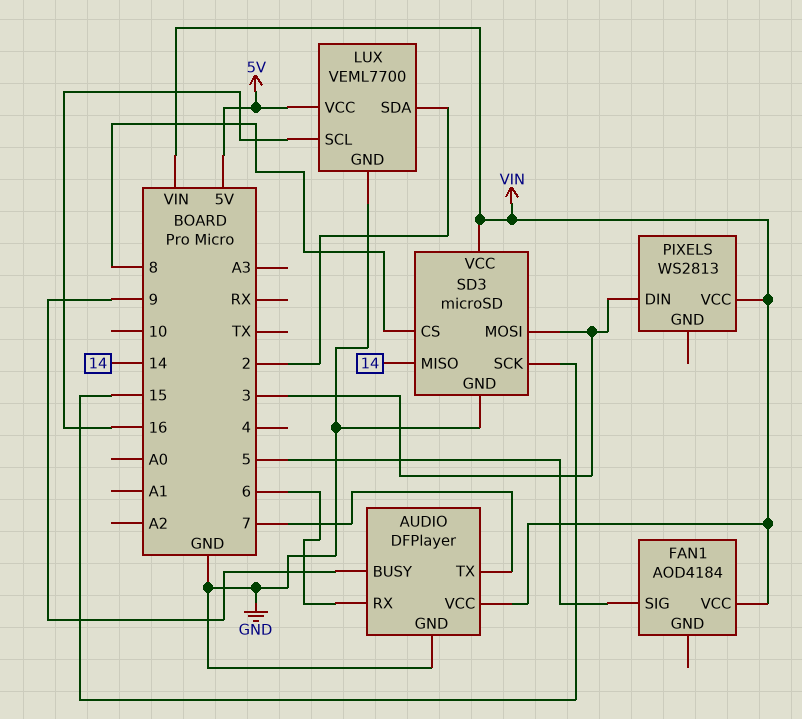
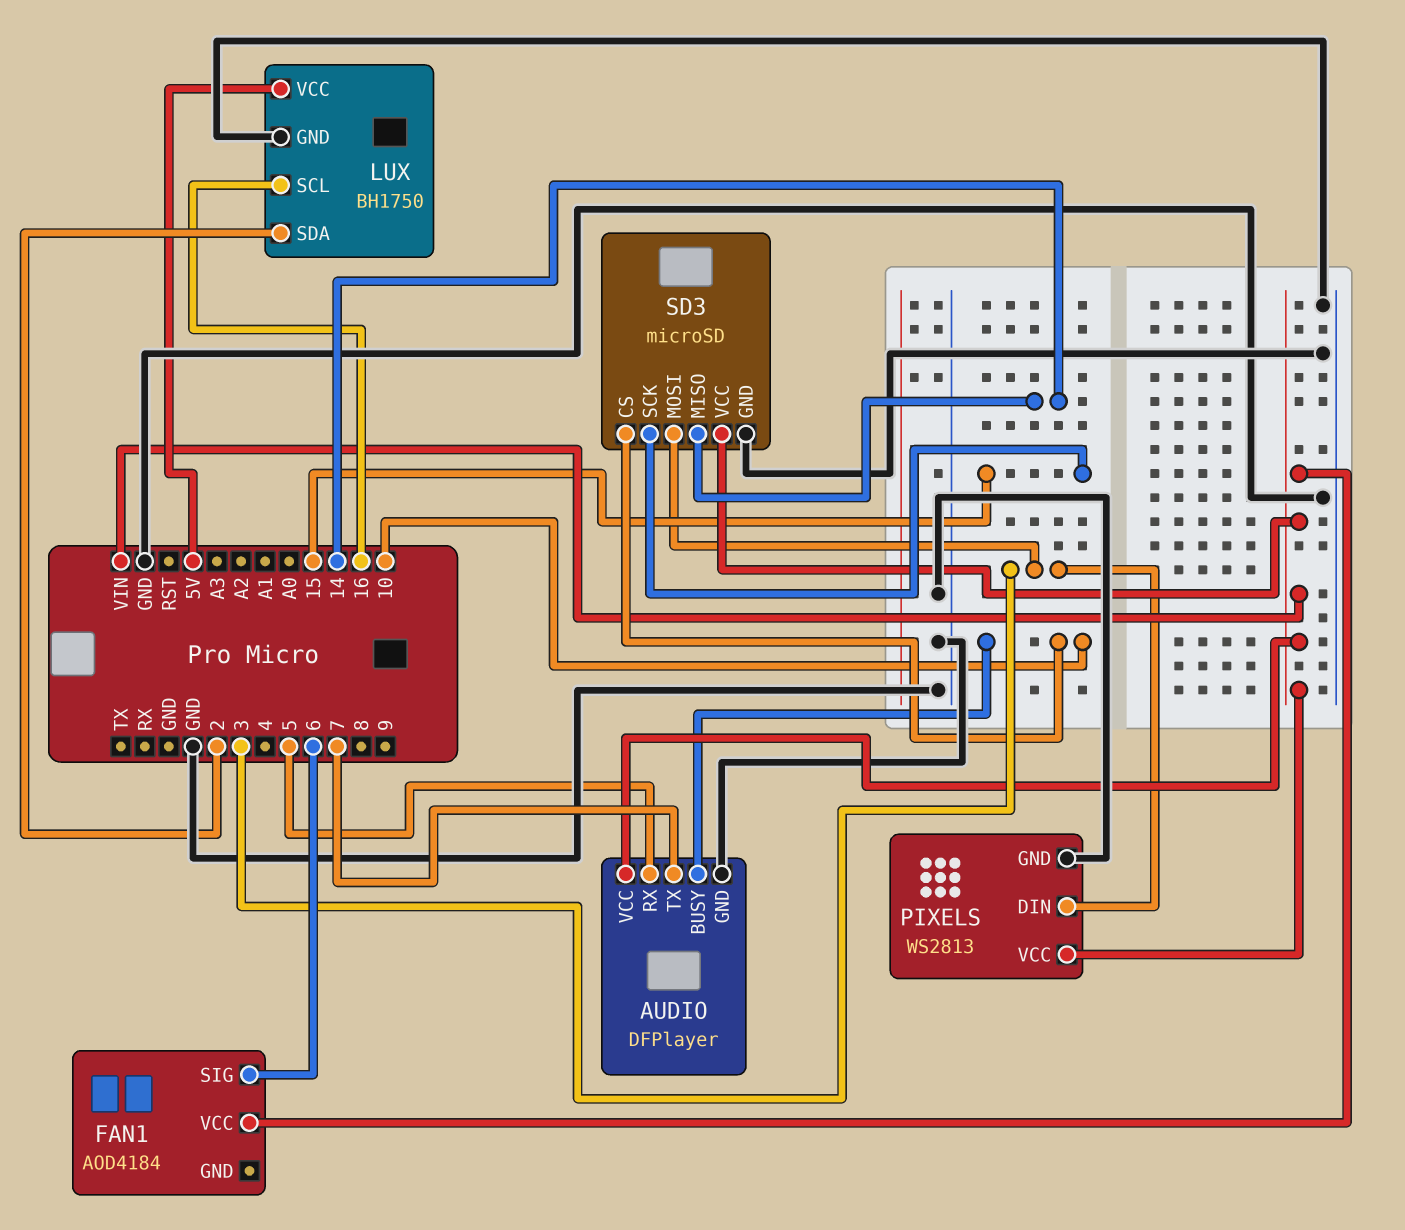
AUDIO pin BUSY: 9 -> 10
AUDIO pin RX: 6 -> 5
FAN1 pin SIG: 5 -> 6
LUX: VEML7700 -> BH1750
PIXELS pin GND: none -> GND
SD3 pin CS: 8 -> 10

